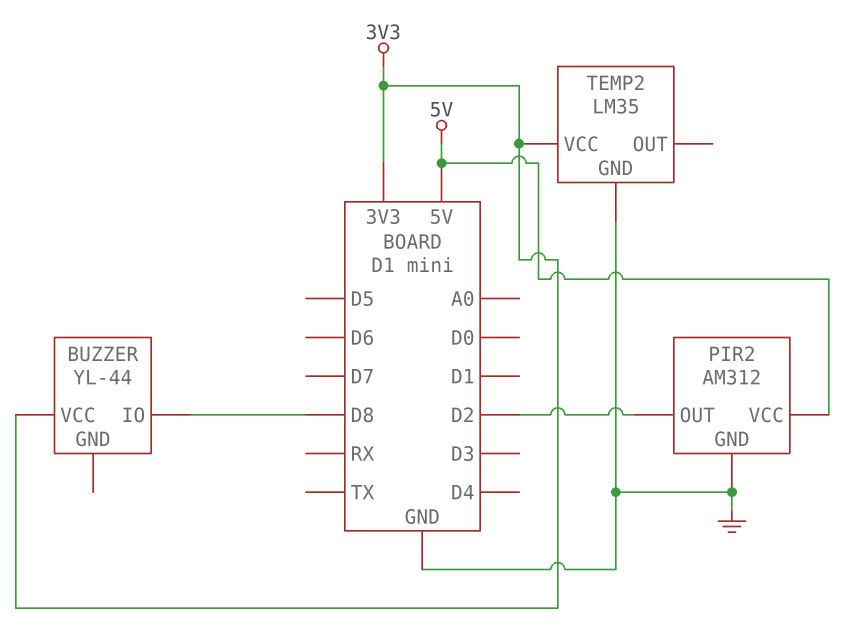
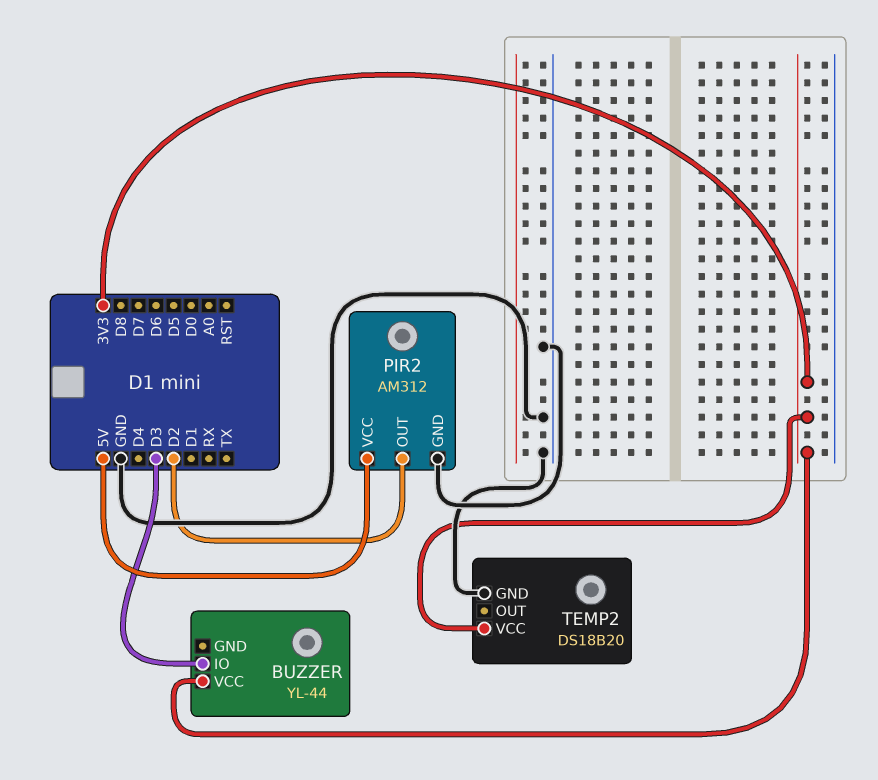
BUZZER pin IO: D8 -> D3
TEMP2: LM35 -> DS18B20

